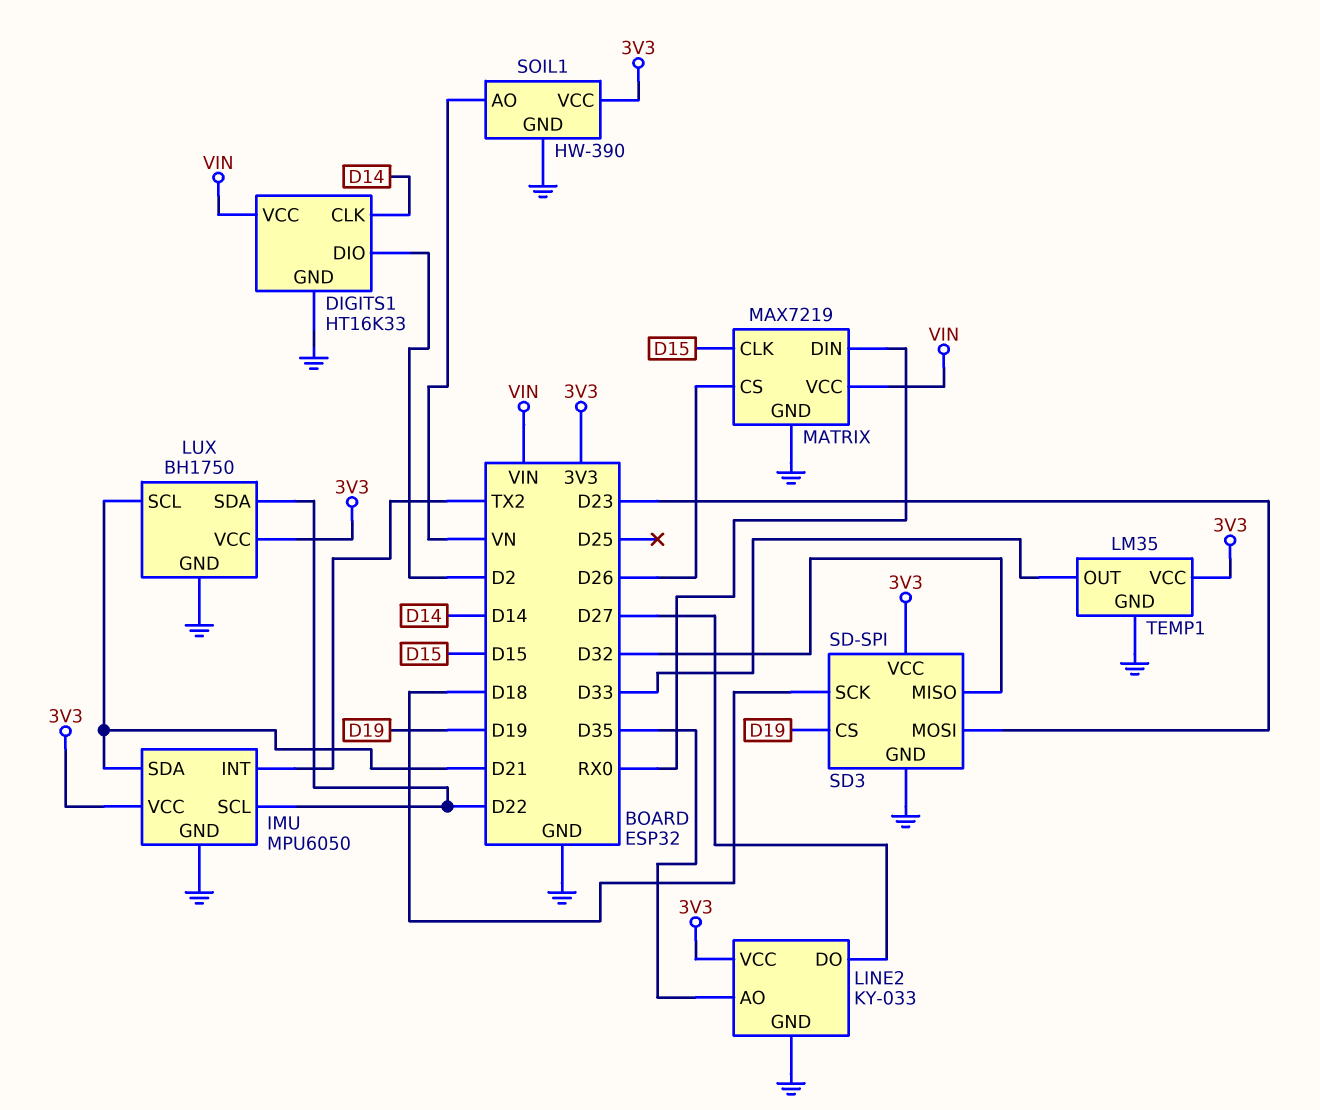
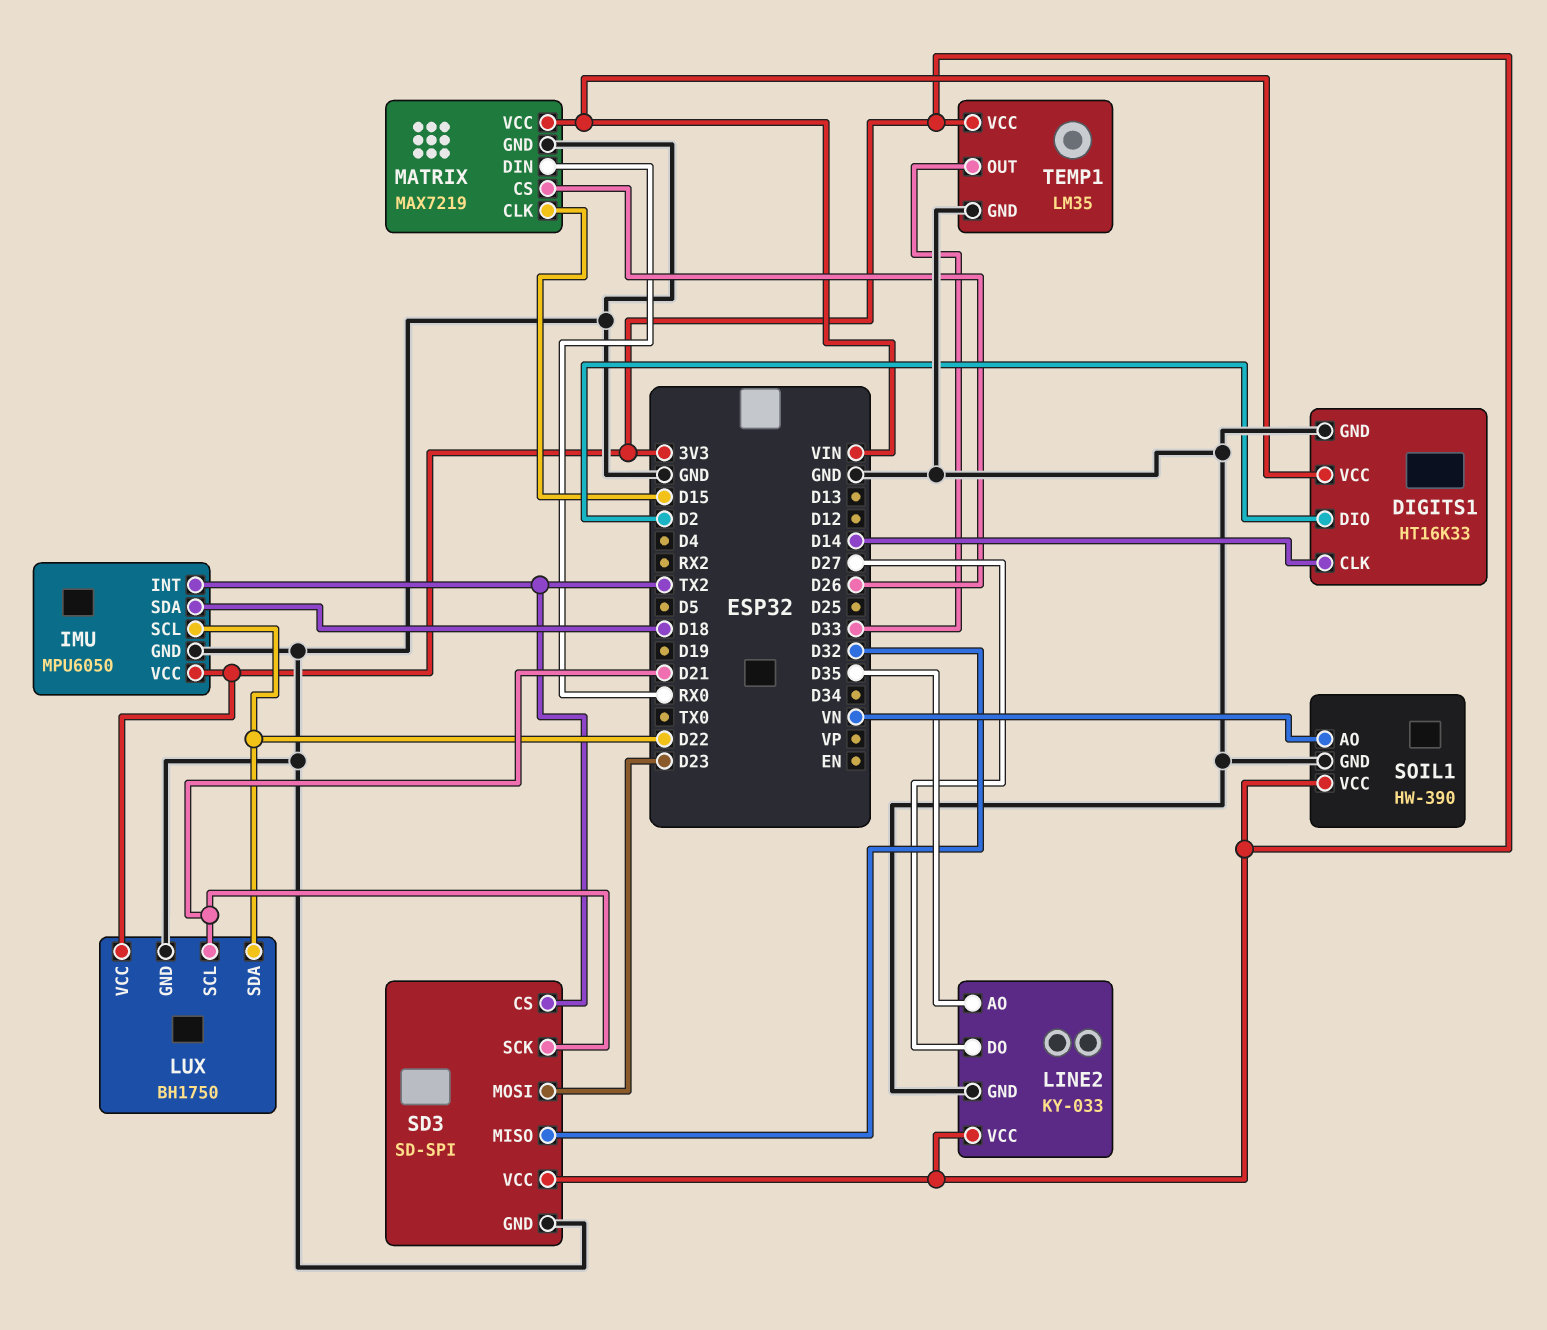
IMU pin SDA: D21 -> D18
SD3 pin CS: D19 -> TX2
SD3 pin SCK: D18 -> D21

